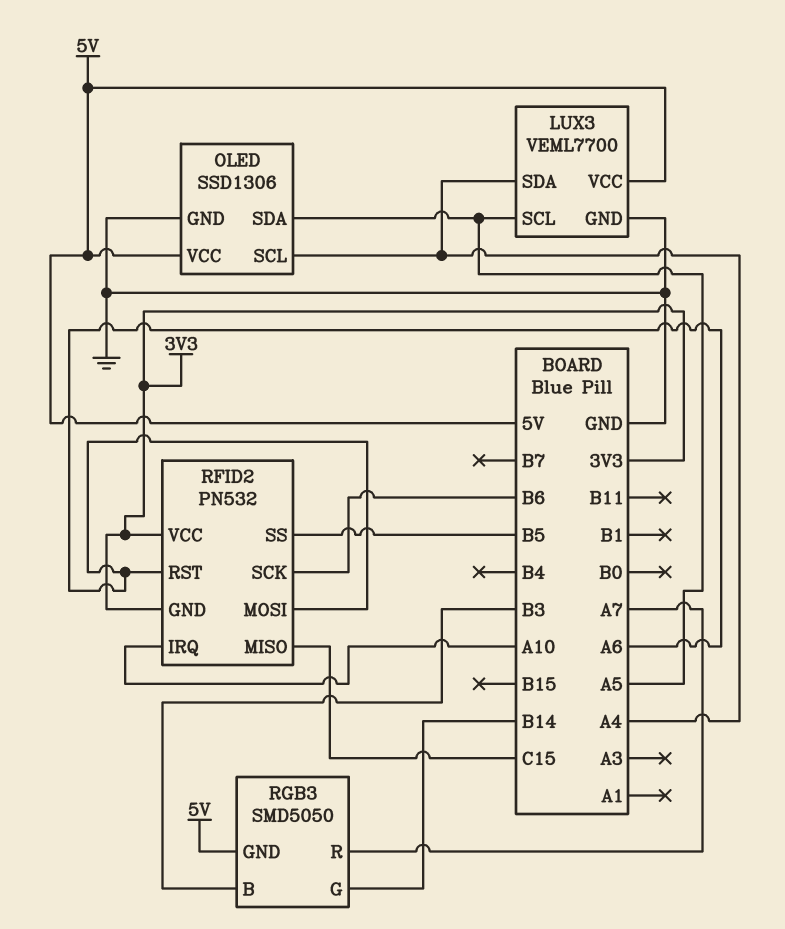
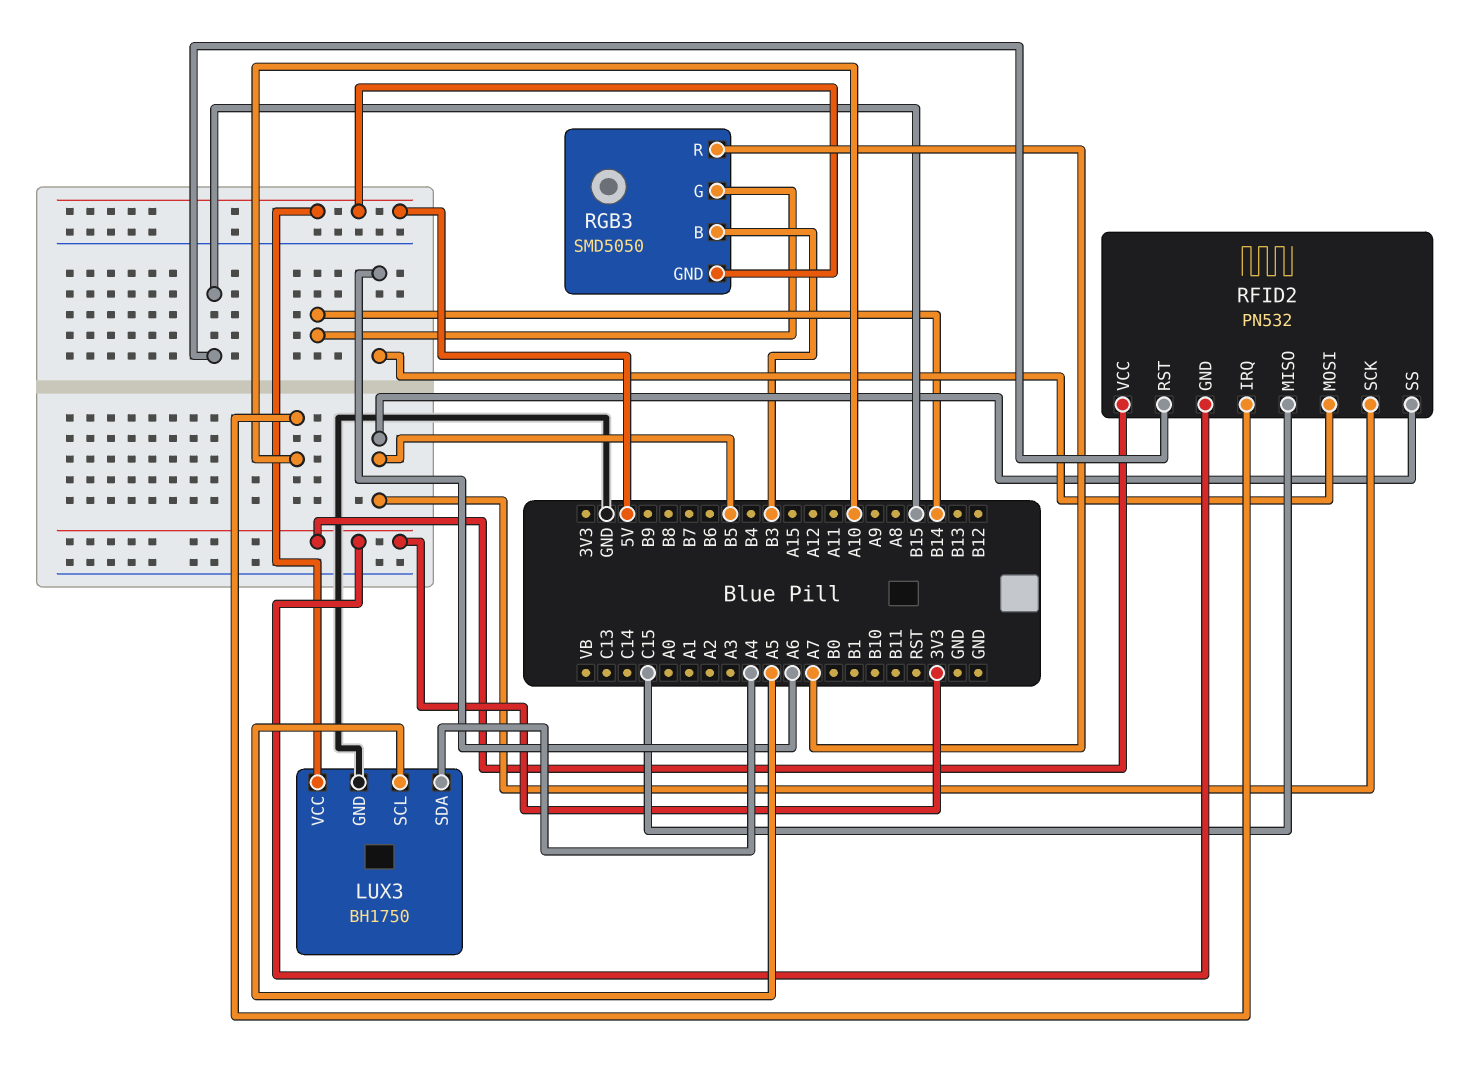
LUX3: VEML7700 -> BH1750
OLED: SSD1306 -> none
OLED pin GND: GND -> none
OLED pin SCL: A4 -> none
OLED pin SDA: A5 -> none
OLED pin VCC: 5V -> none
RFID2 pin RST: A6 -> B15
RFID2 pin SCK: B6 -> B5

